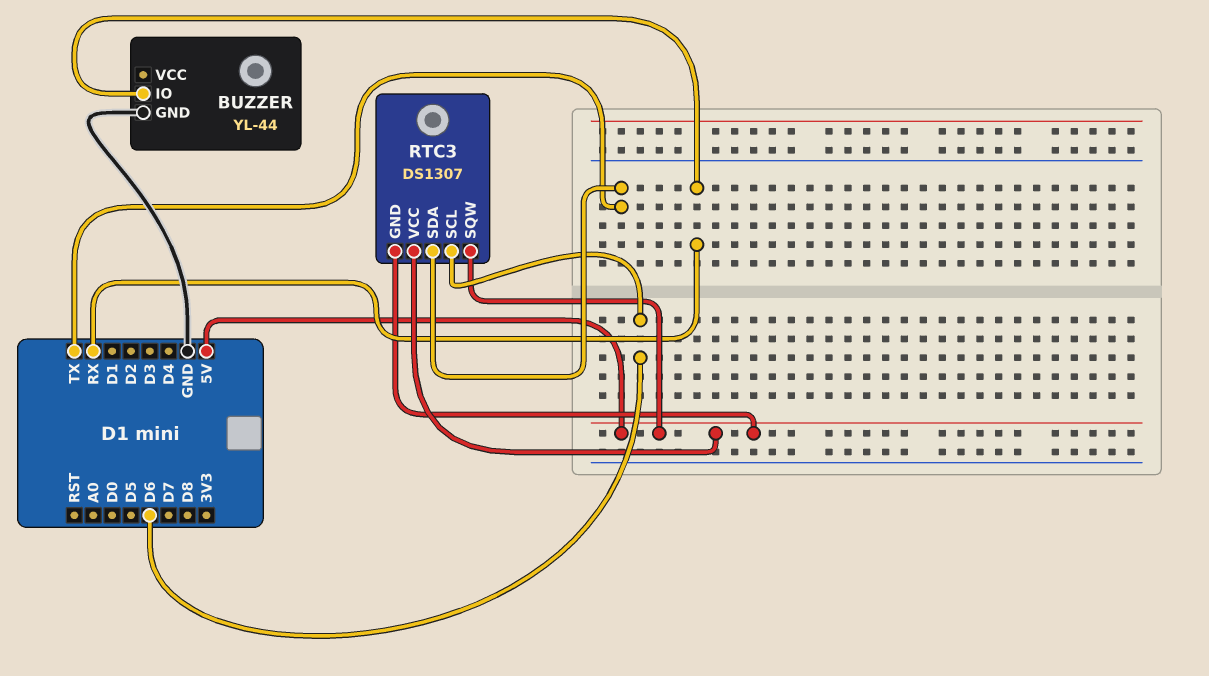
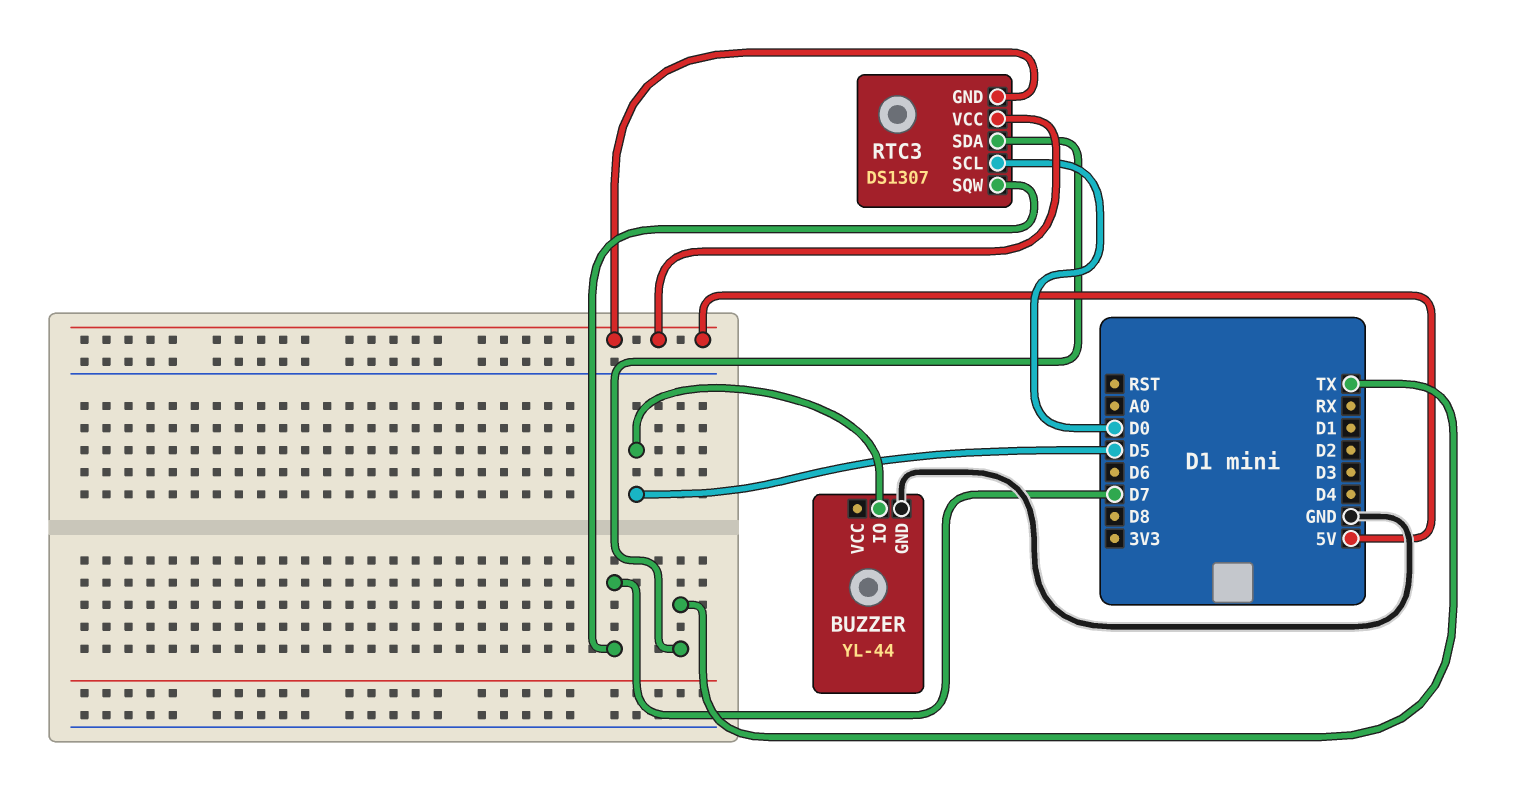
BUZZER pin IO: RX -> D5
RTC3 pin SCL: D6 -> D0
RTC3 pin SQW: 5V -> D7

